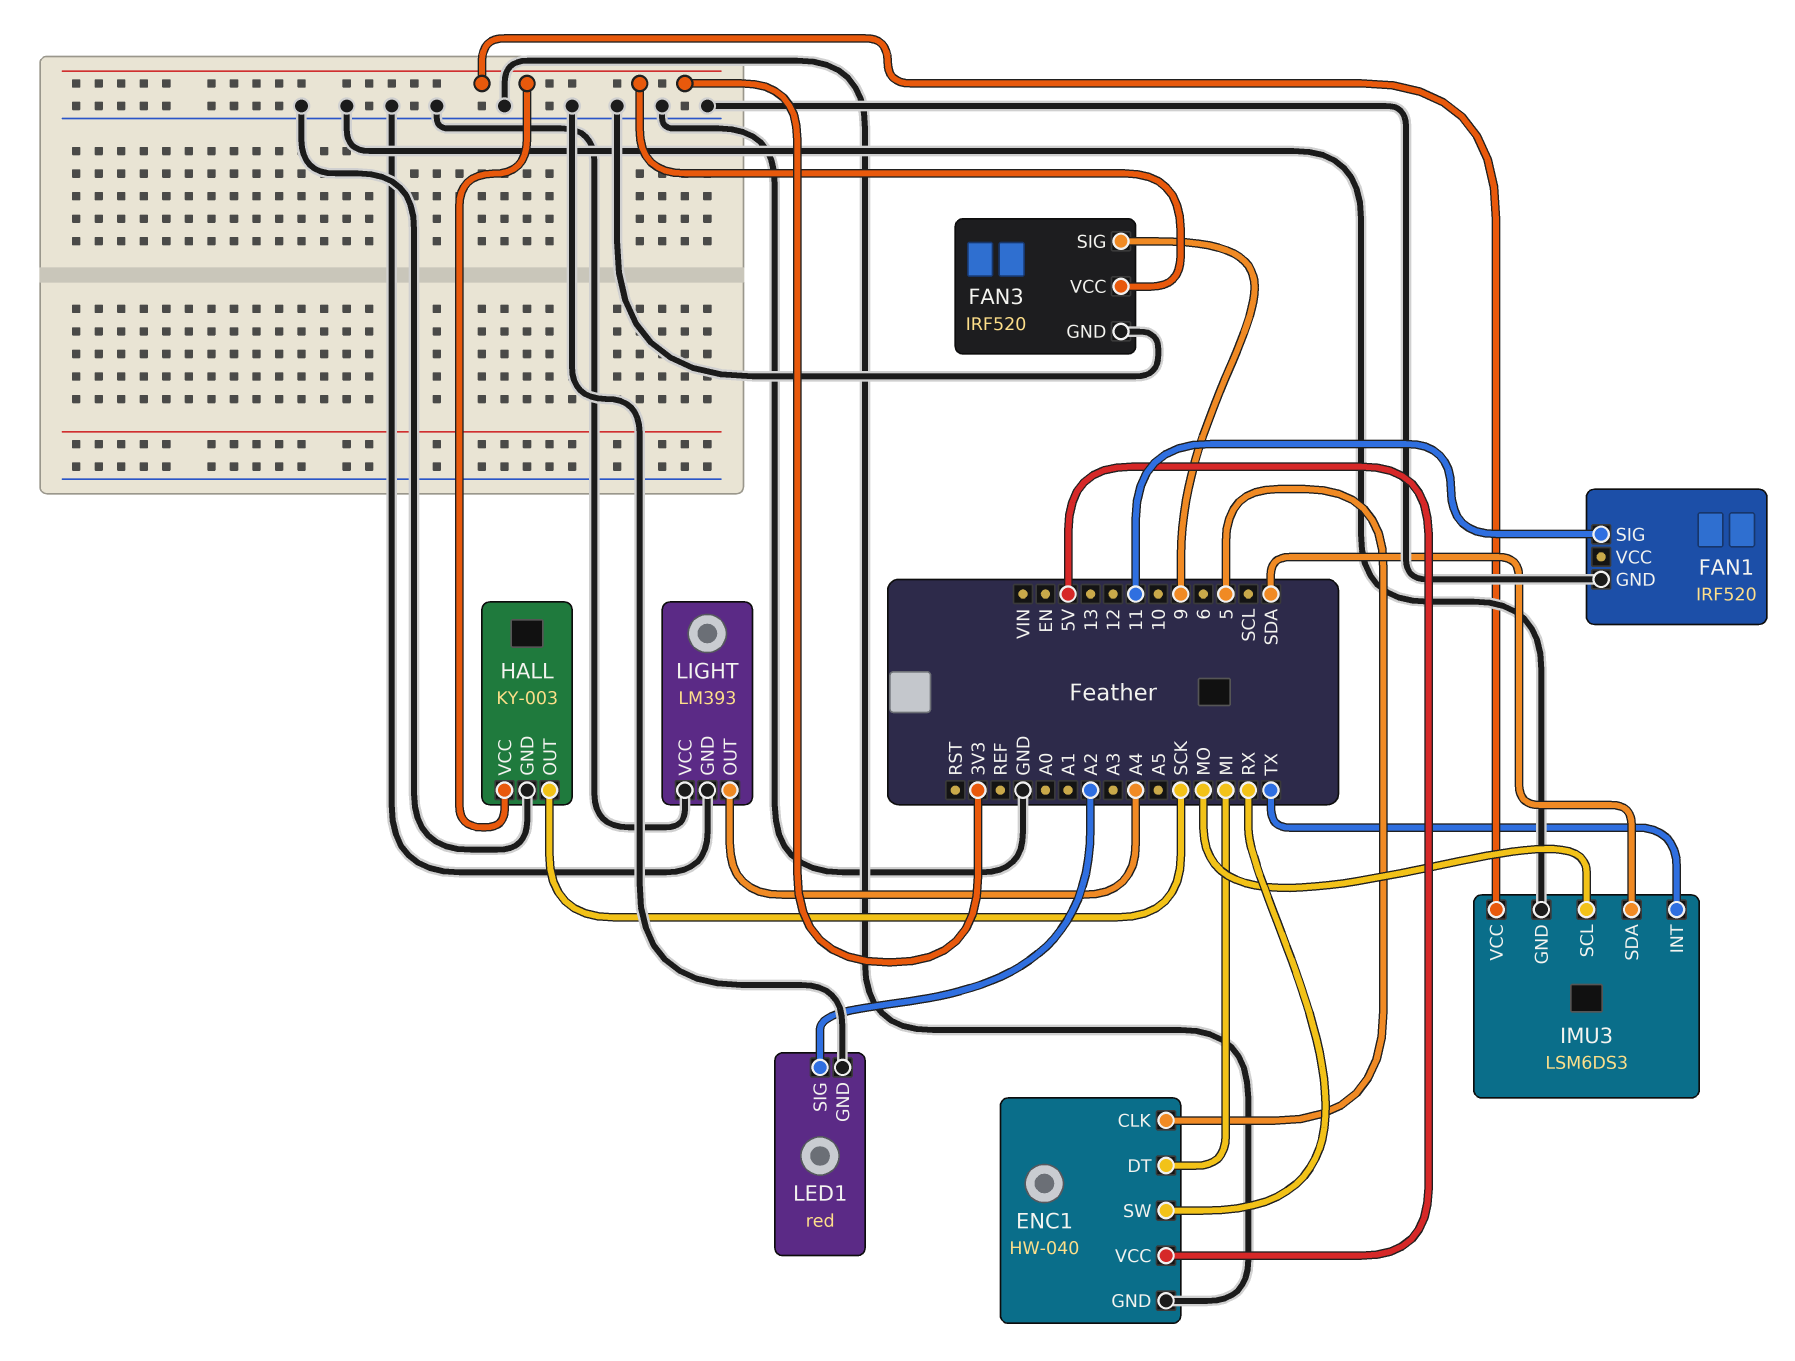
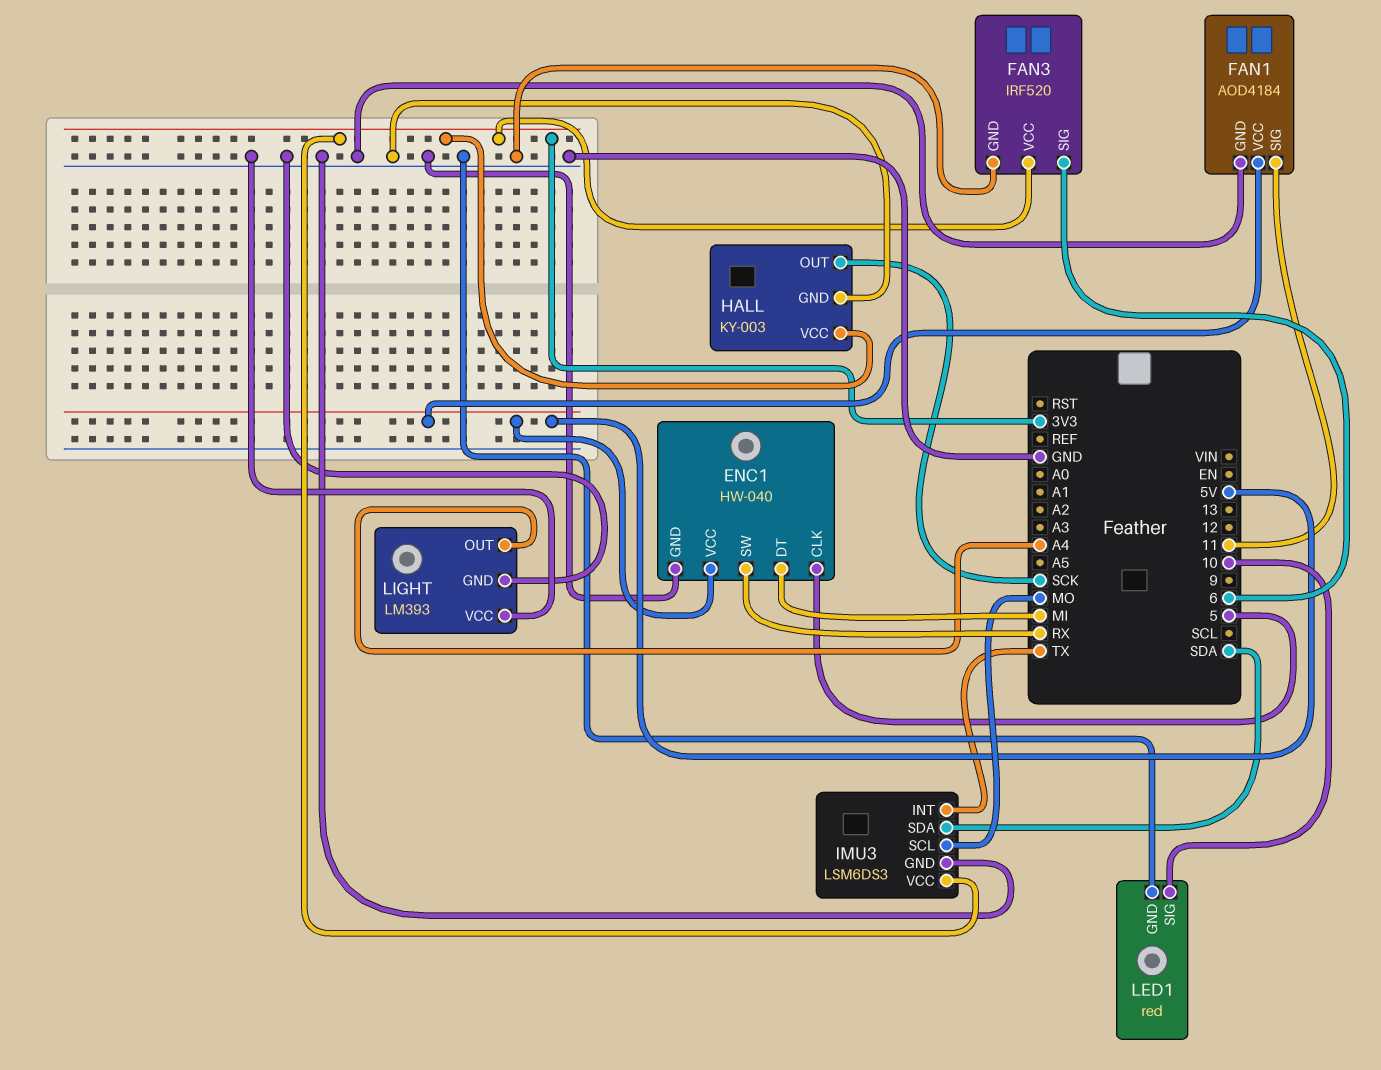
FAN1: IRF520 -> AOD4184
FAN1 pin VCC: none -> 5V
FAN3 pin SIG: 9 -> 6
LED1 pin SIG: A2 -> 10

